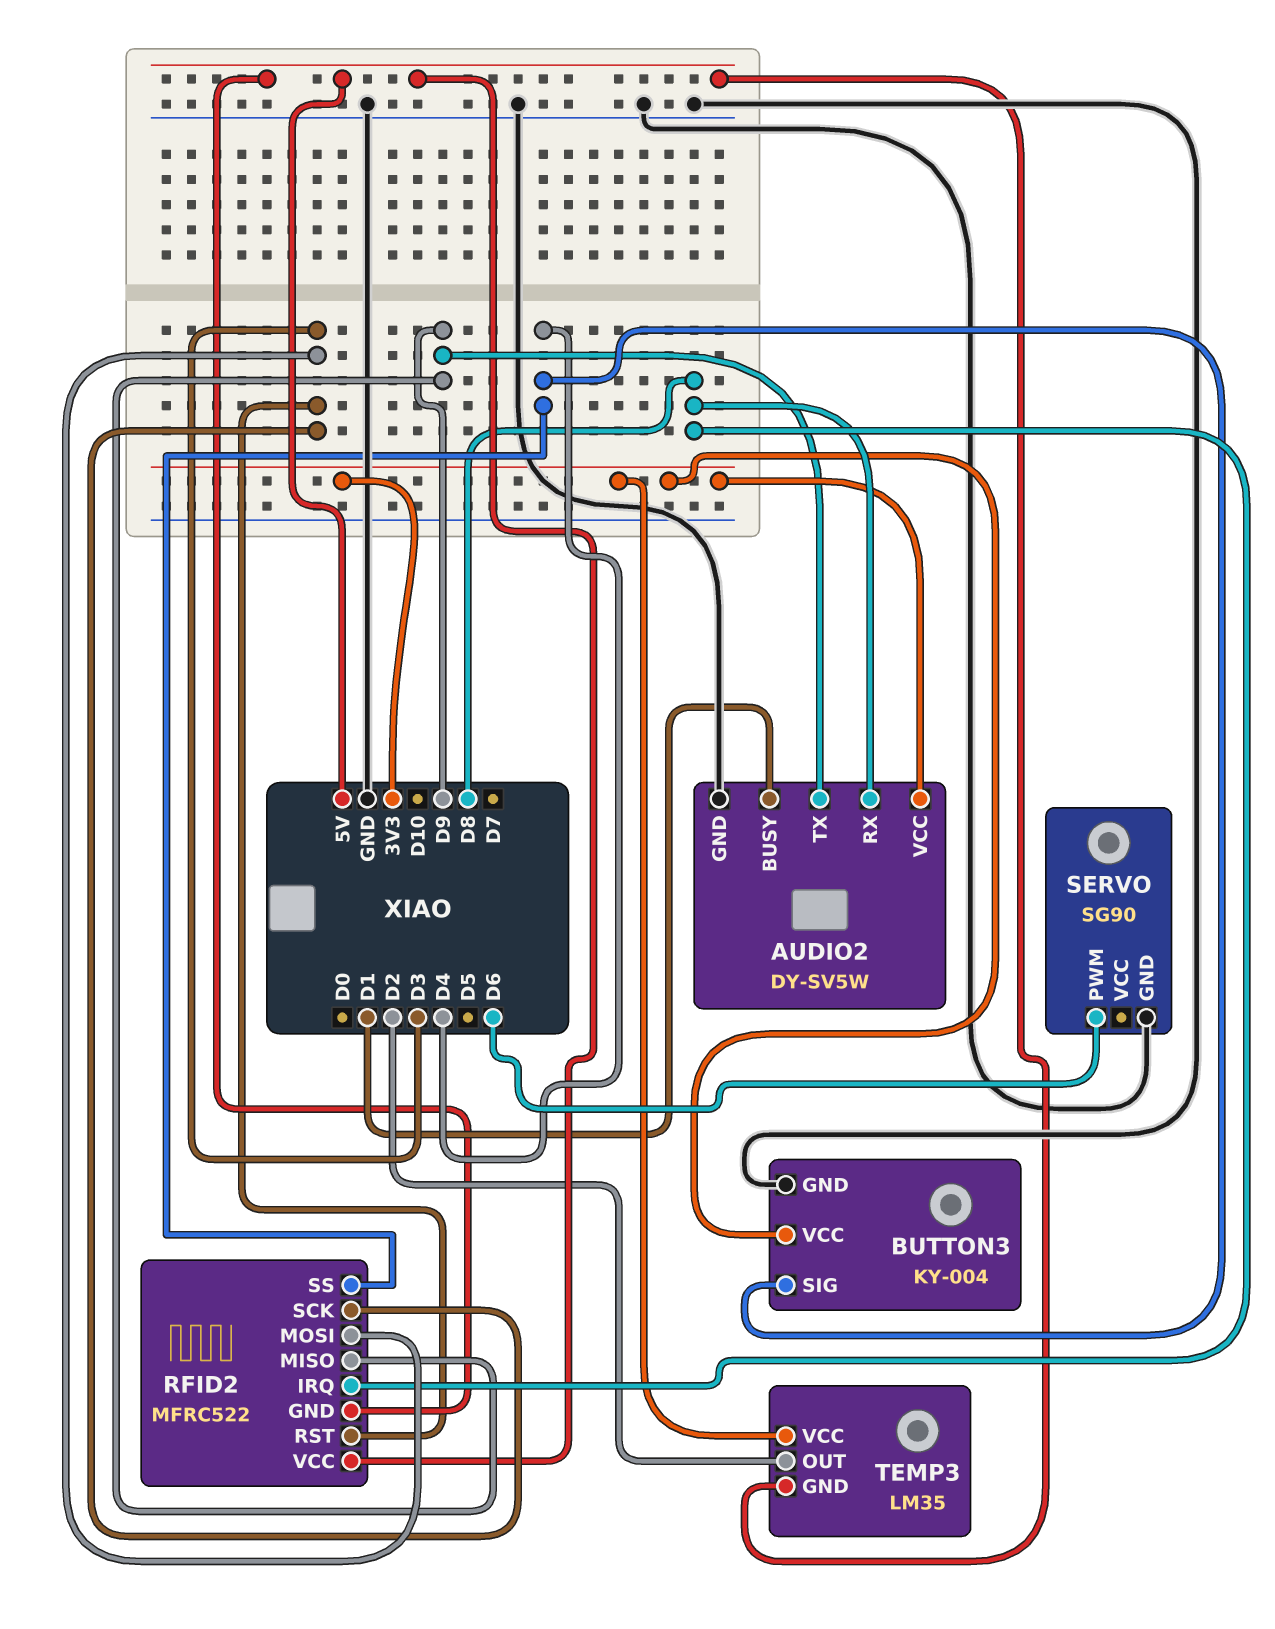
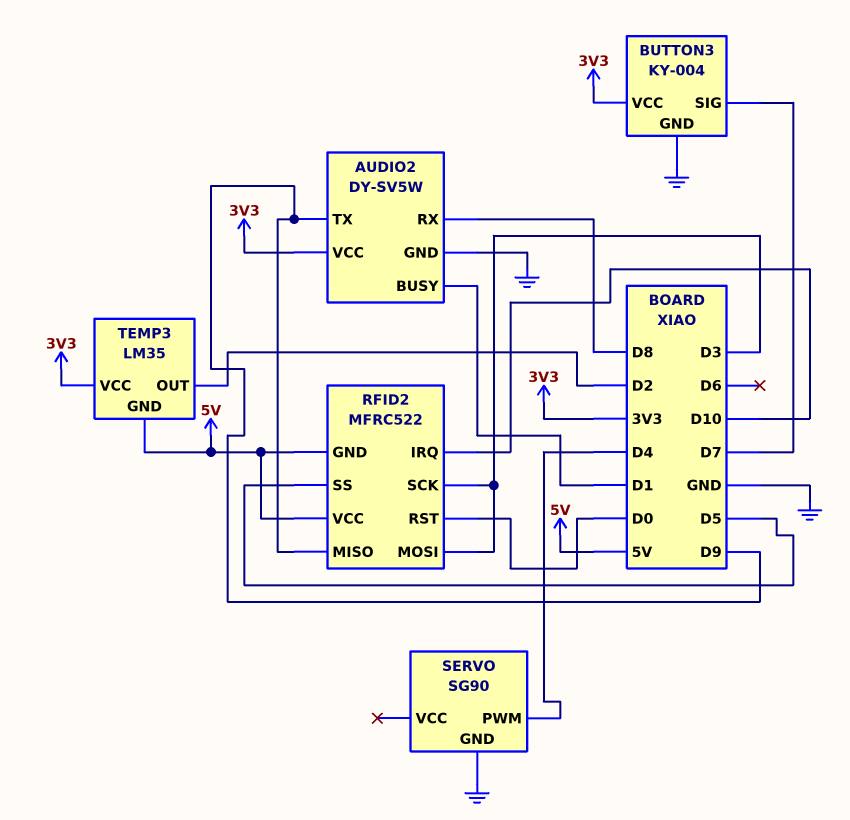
BUTTON3 pin SIG: D4 -> D7
RFID2 pin IRQ: D8 -> D10
RFID2 pin RST: D3 -> D0
RFID2 pin SS: D4 -> D5
SERVO pin PWM: D6 -> D4

